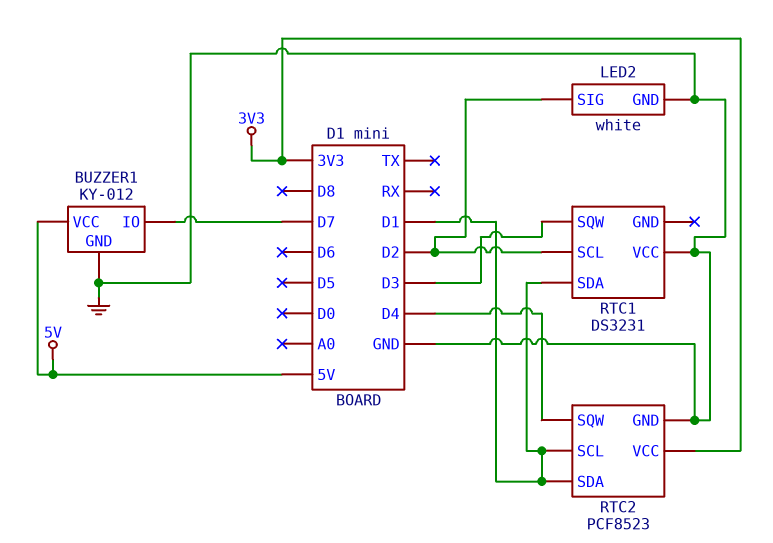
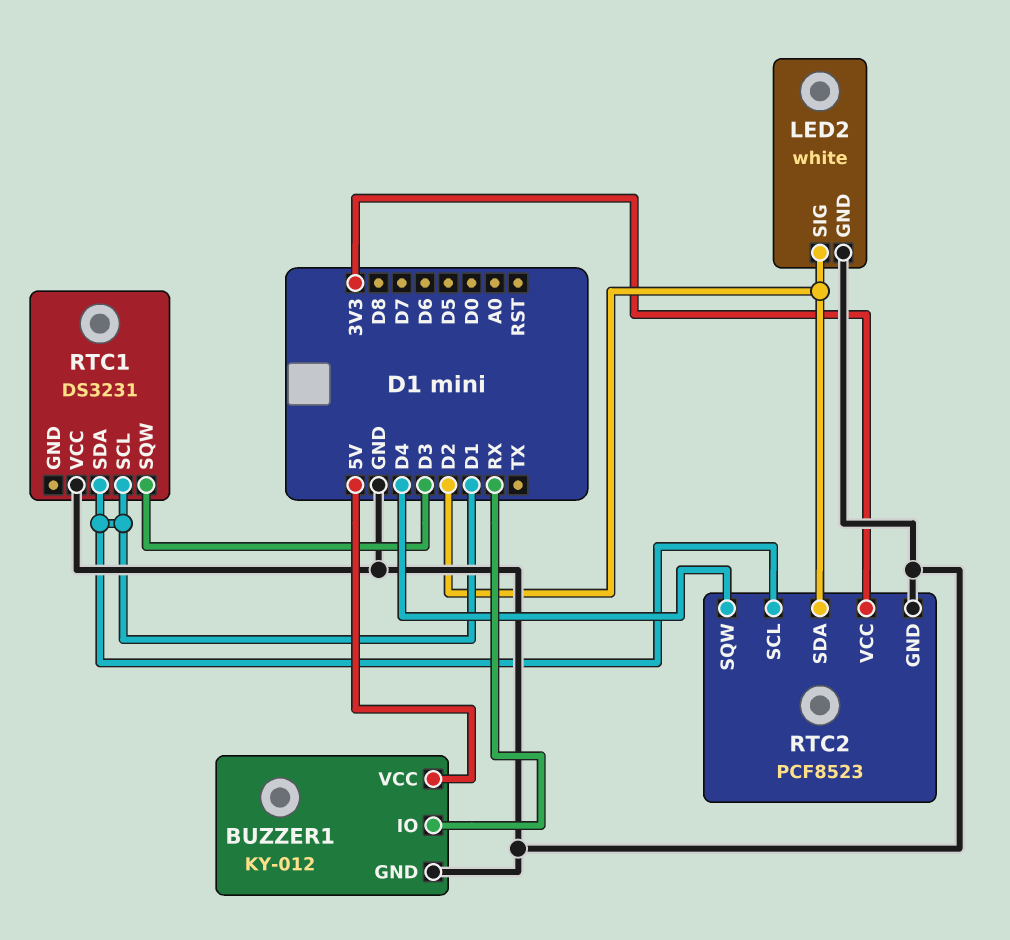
BUZZER1 pin IO: D7 -> RX
RTC1 pin SCL: D2 -> D1
RTC2 pin SDA: D1 -> D2

